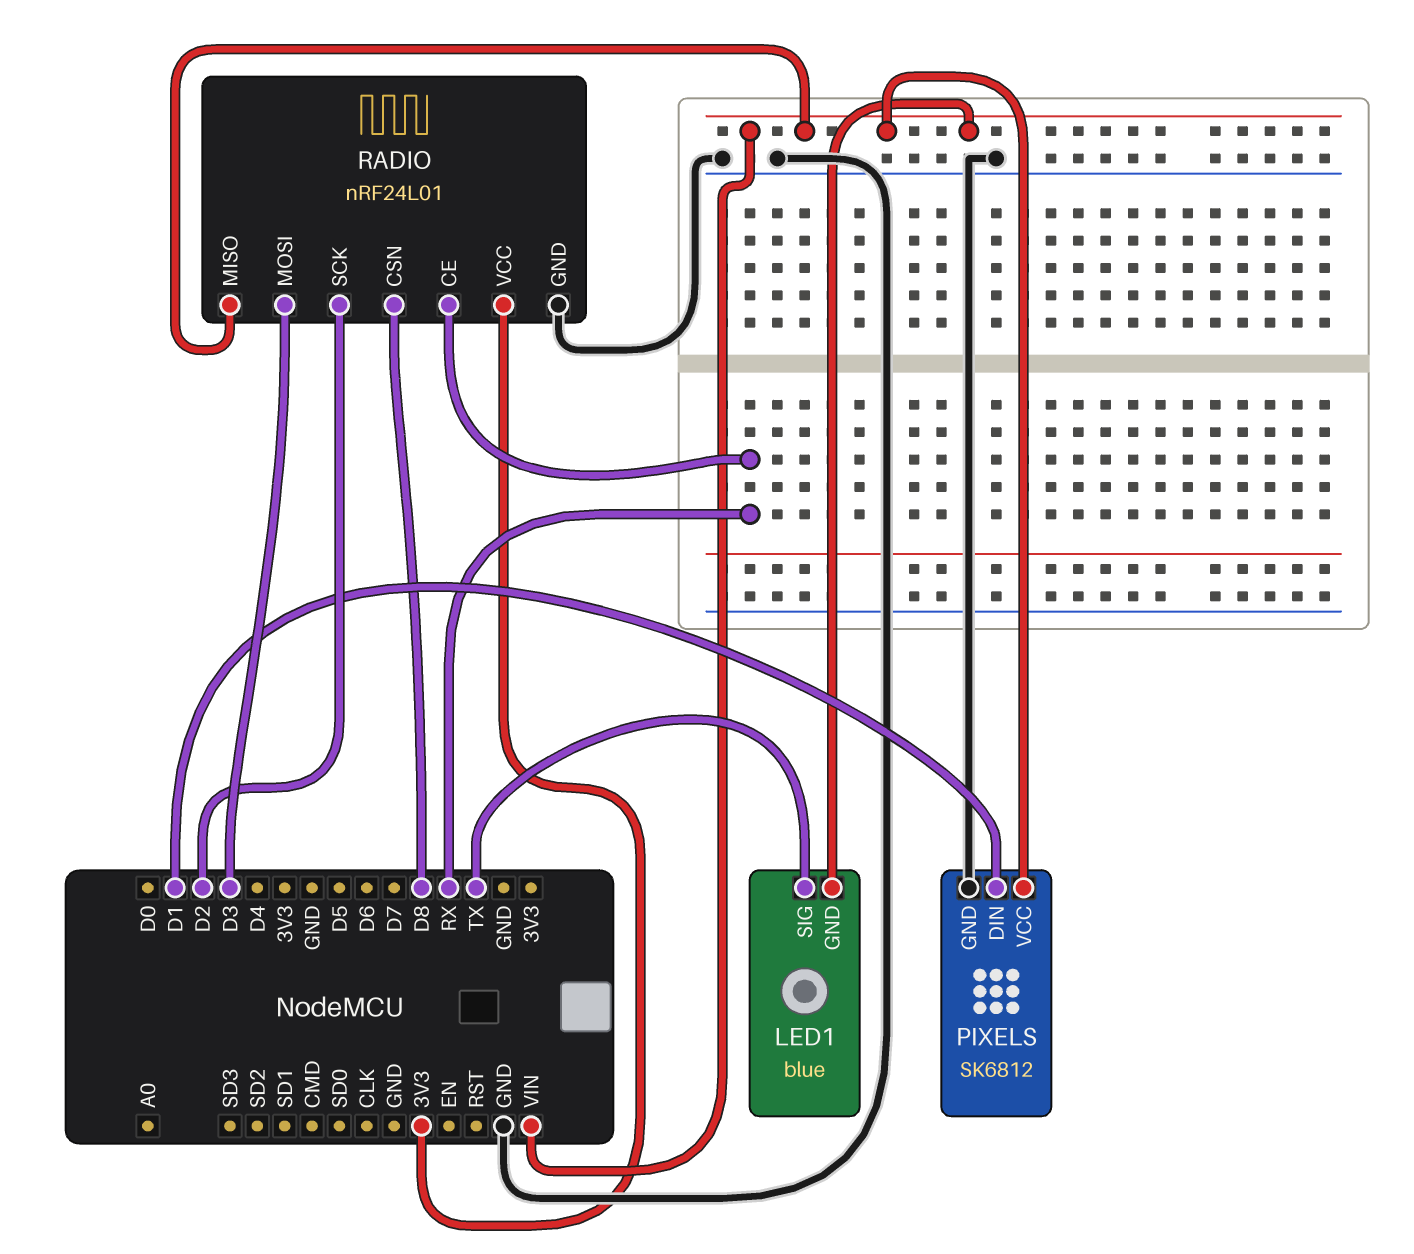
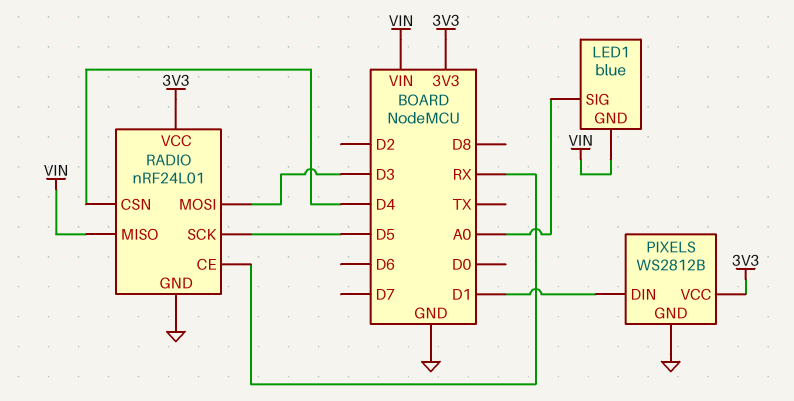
LED1 pin SIG: TX -> A0
PIXELS: SK6812 -> WS2812B
PIXELS pin VCC: VIN -> 3V3
RADIO pin CSN: D8 -> D4
RADIO pin SCK: D2 -> D5

